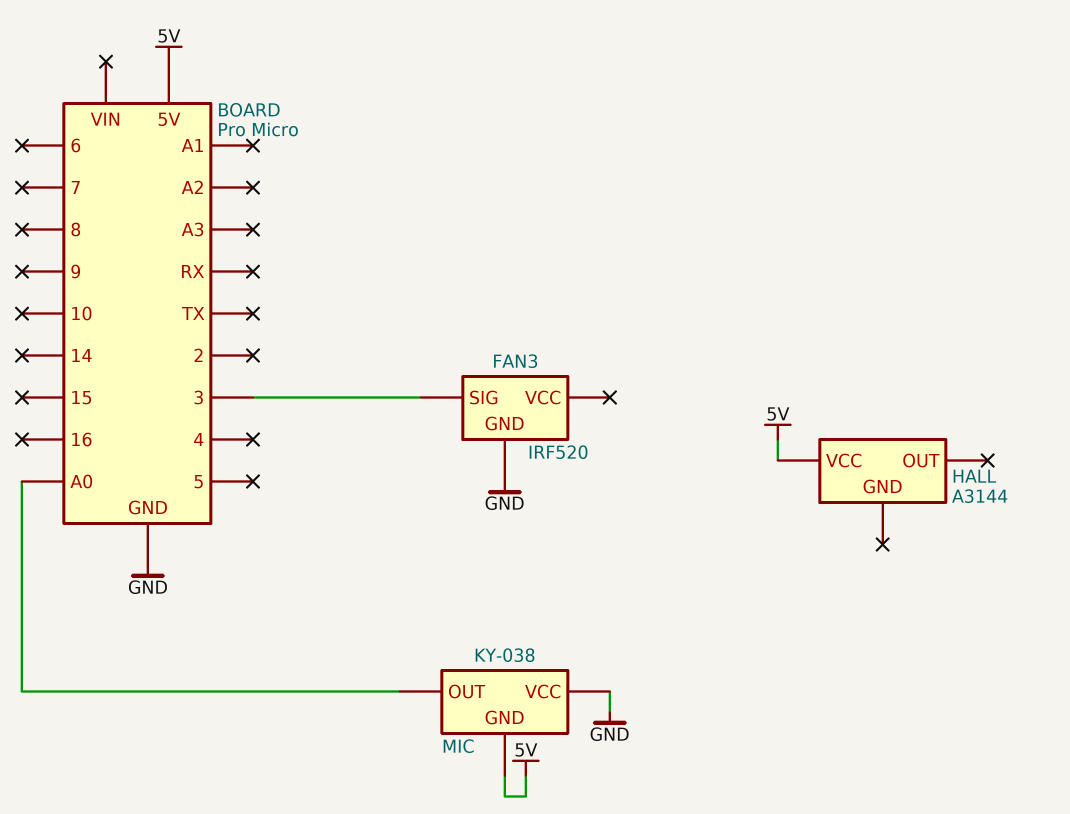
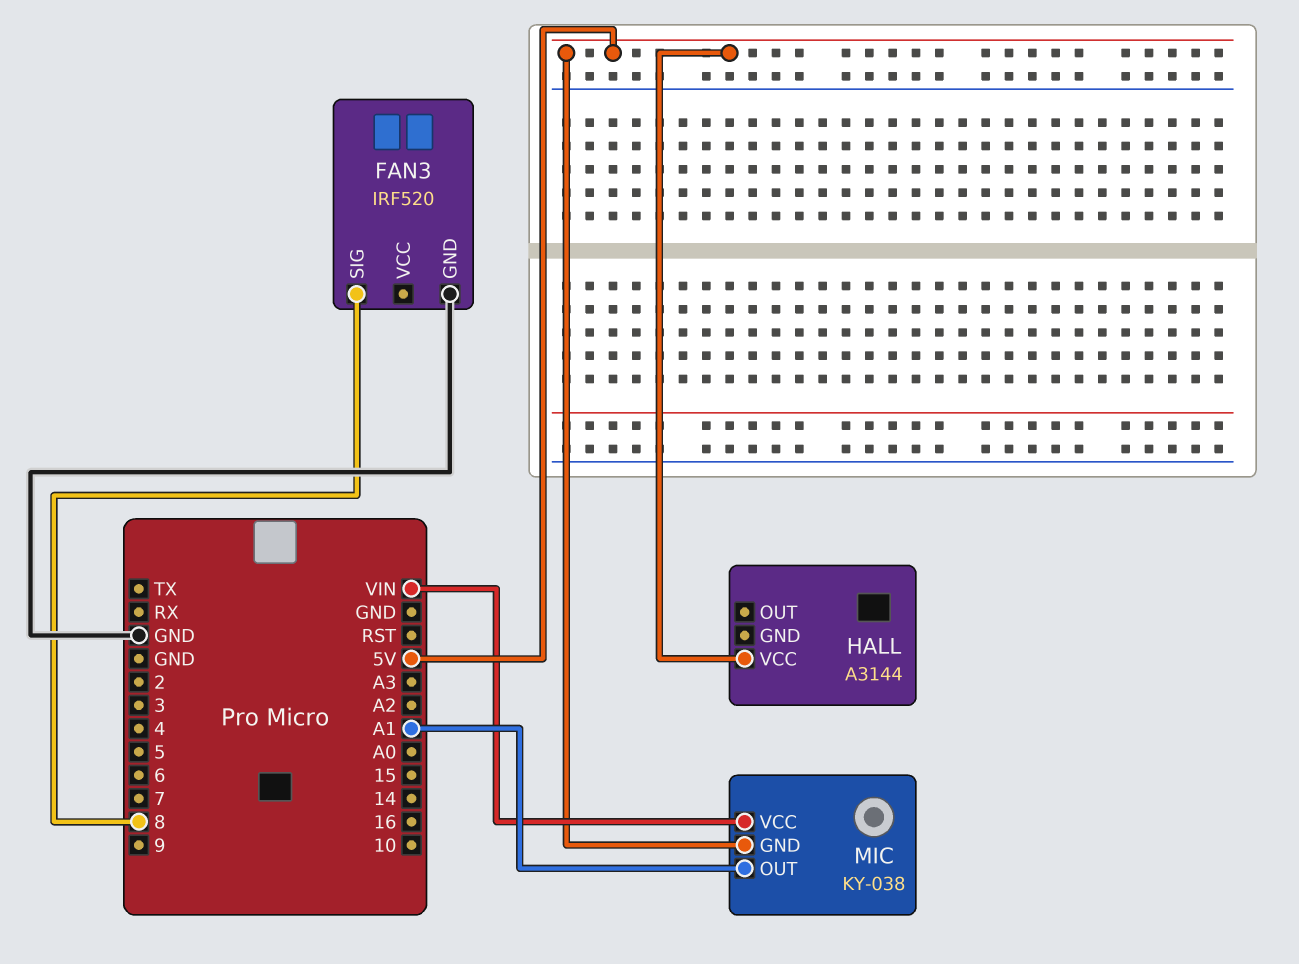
FAN3 pin SIG: 3 -> 8
MIC pin OUT: A0 -> A1
MIC pin VCC: GND -> VIN

